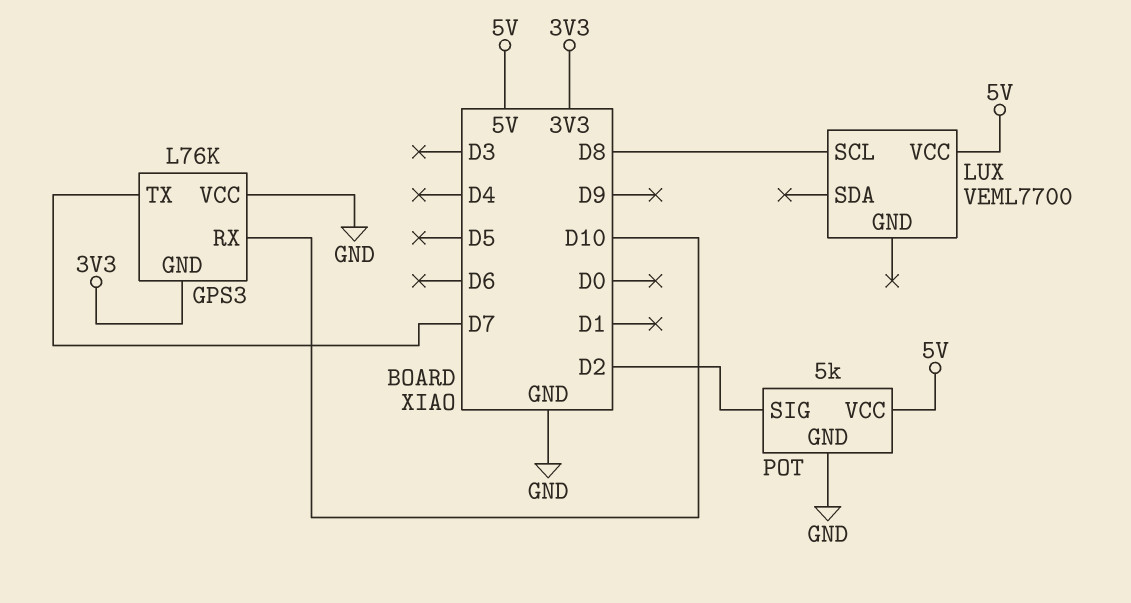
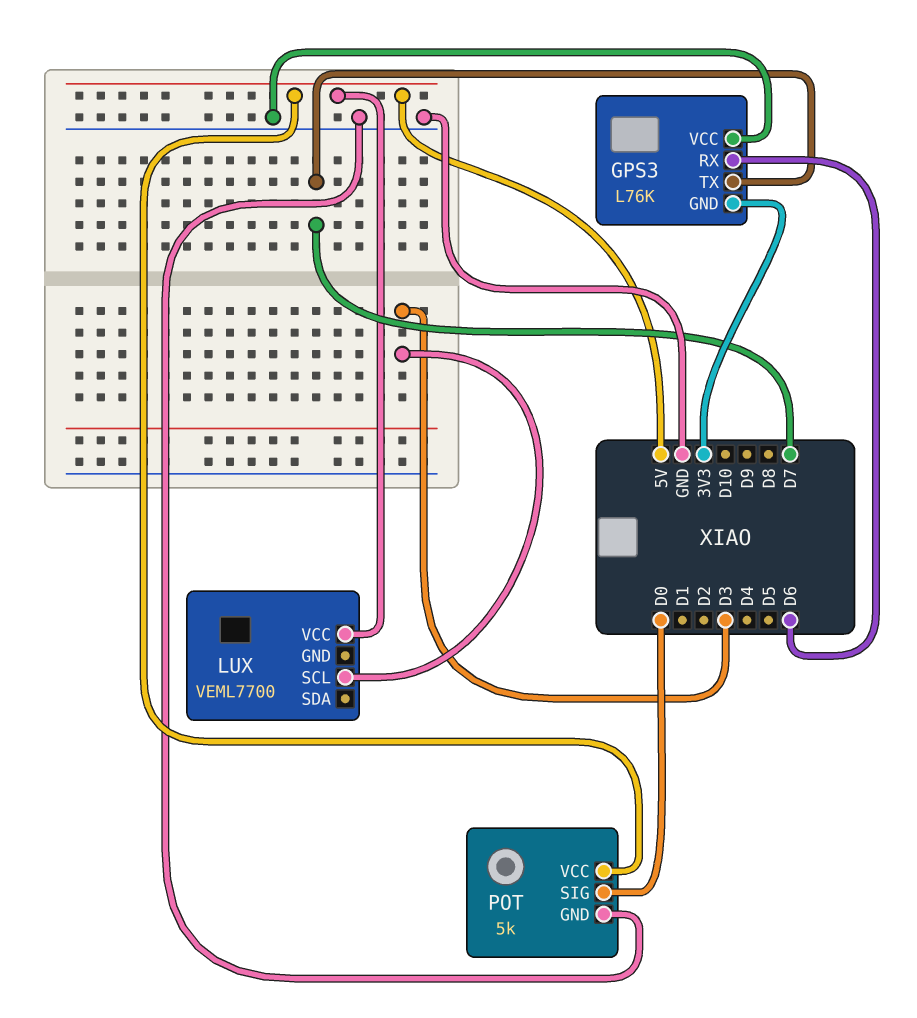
GPS3 pin RX: D10 -> D6
LUX pin SCL: D8 -> D3
POT pin SIG: D2 -> D0

